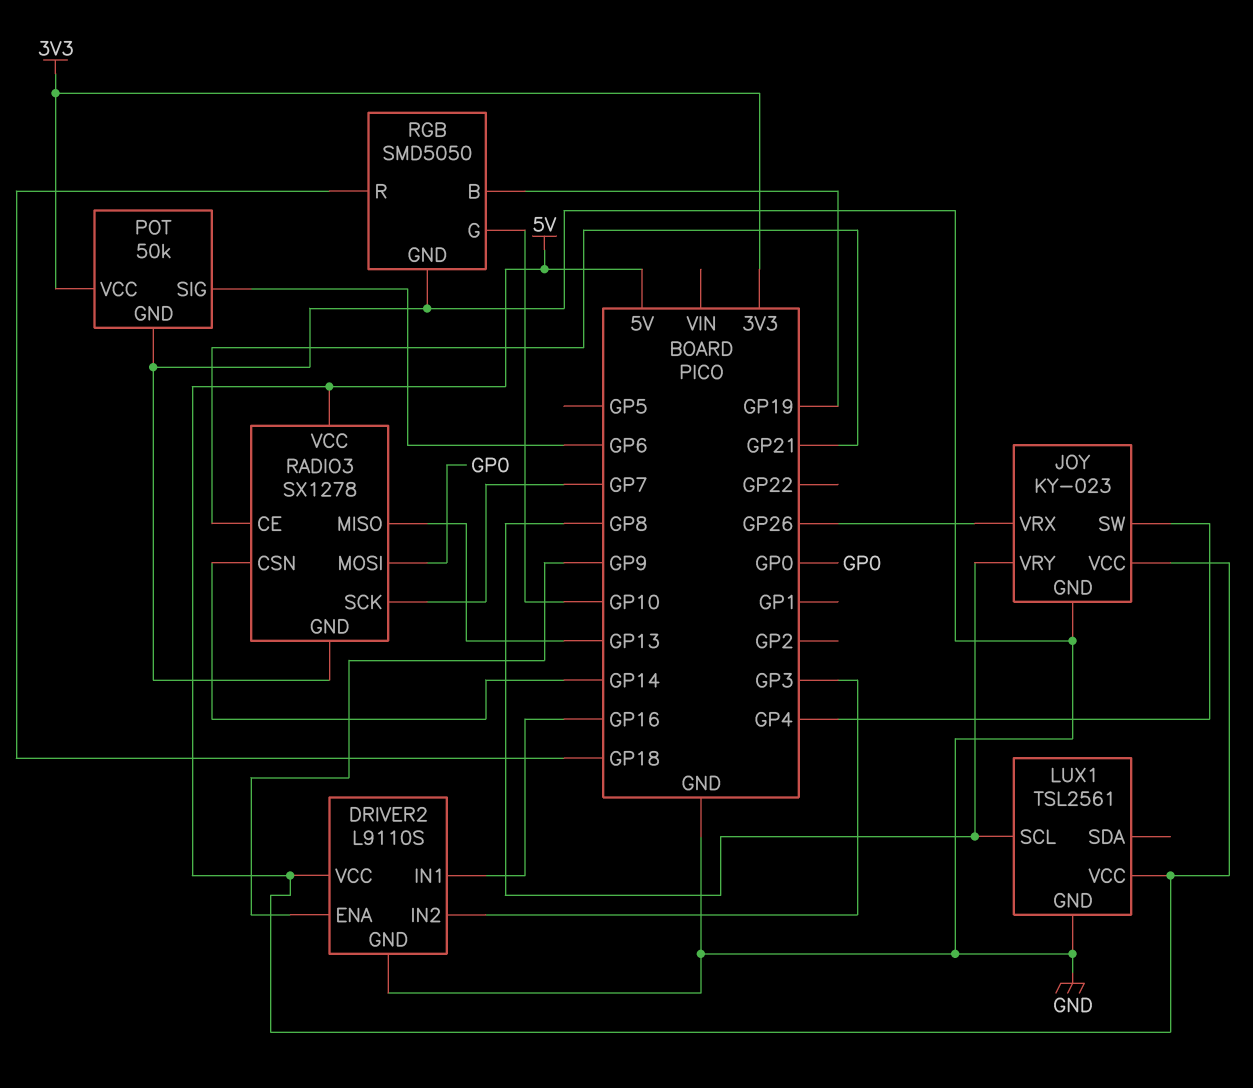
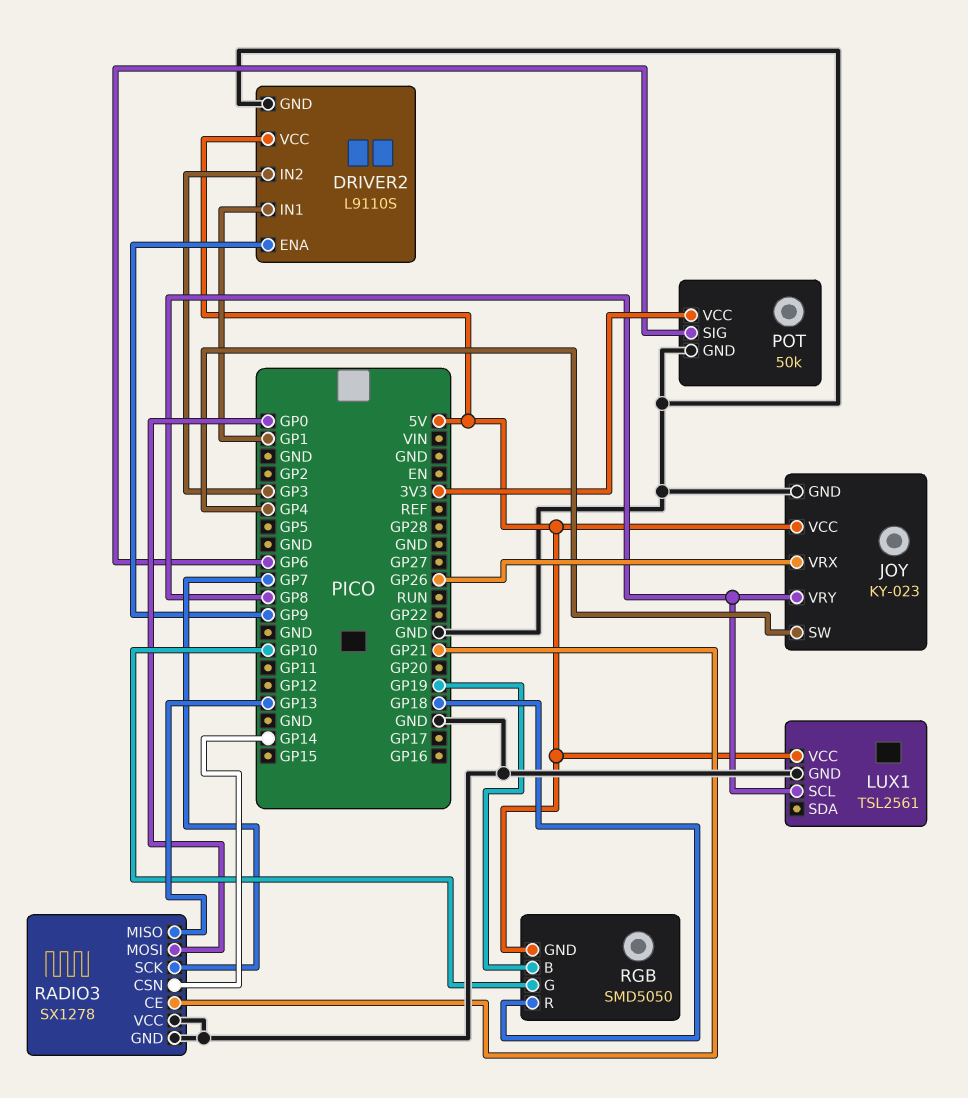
DRIVER2 pin IN1: GP16 -> GP1
RADIO3 pin VCC: 5V -> GND
RGB pin GND: GND -> 5V

